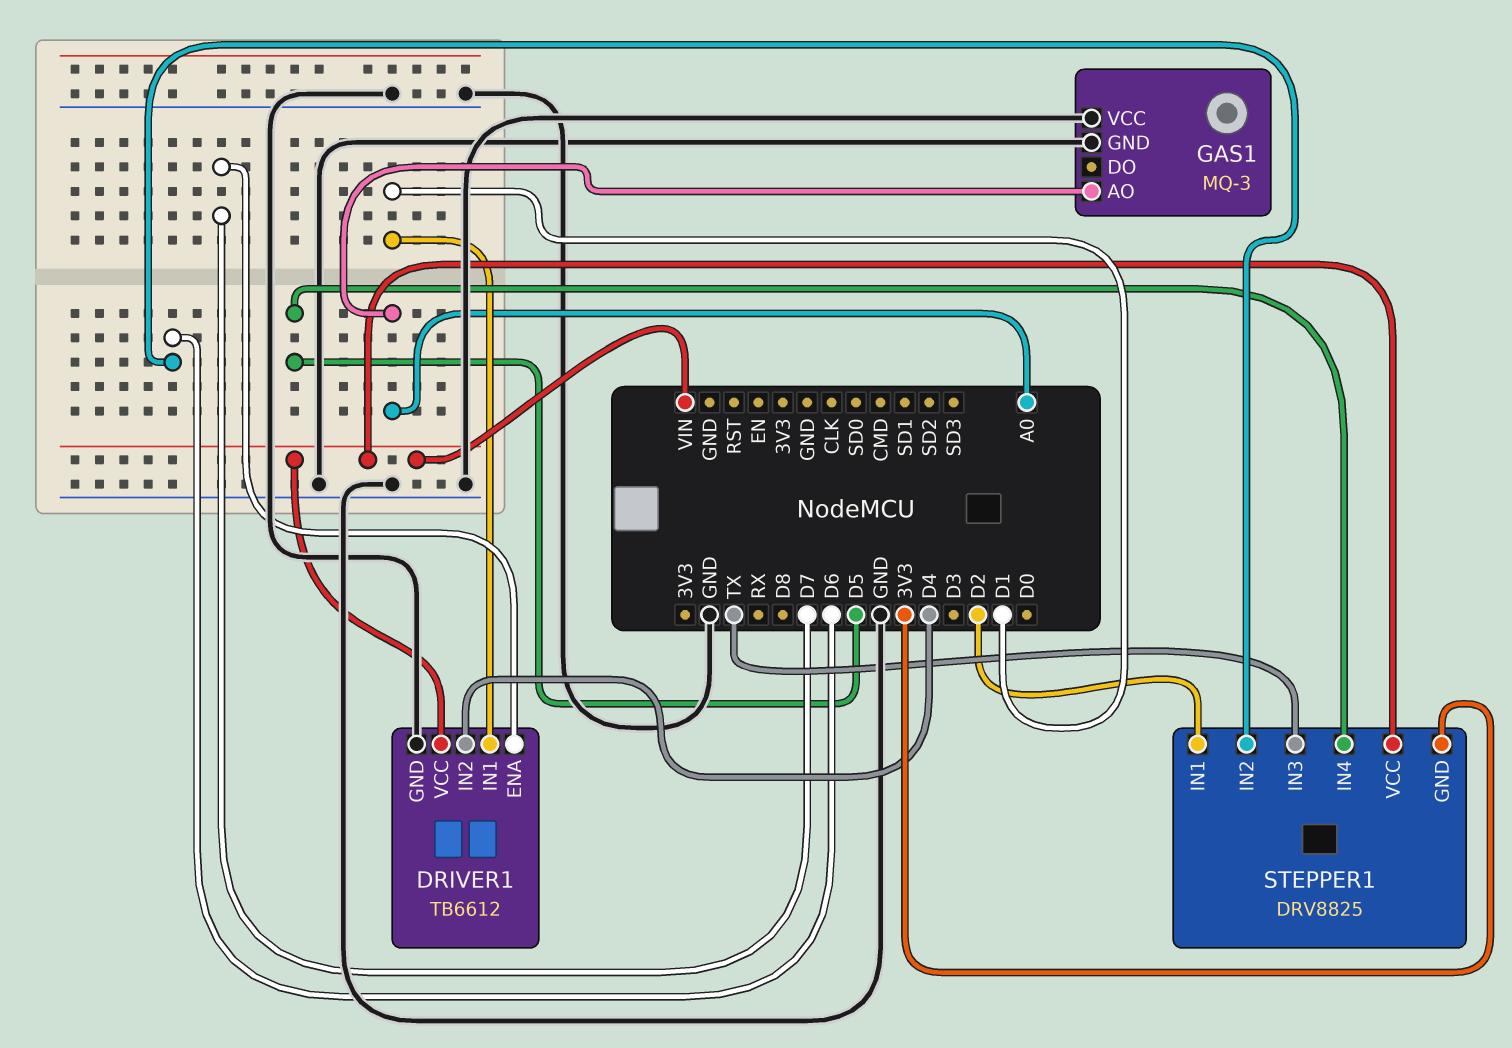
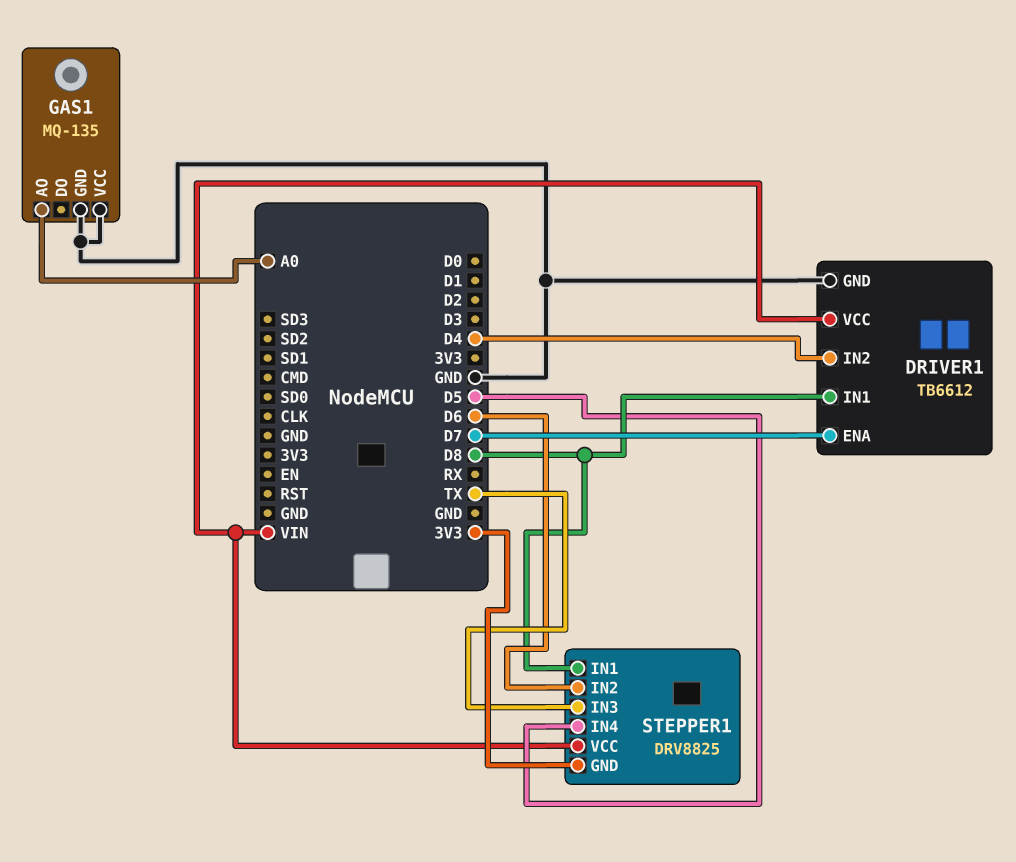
DRIVER1 pin IN1: D1 -> D8
GAS1: MQ-3 -> MQ-135
STEPPER1 pin IN1: D2 -> D8

